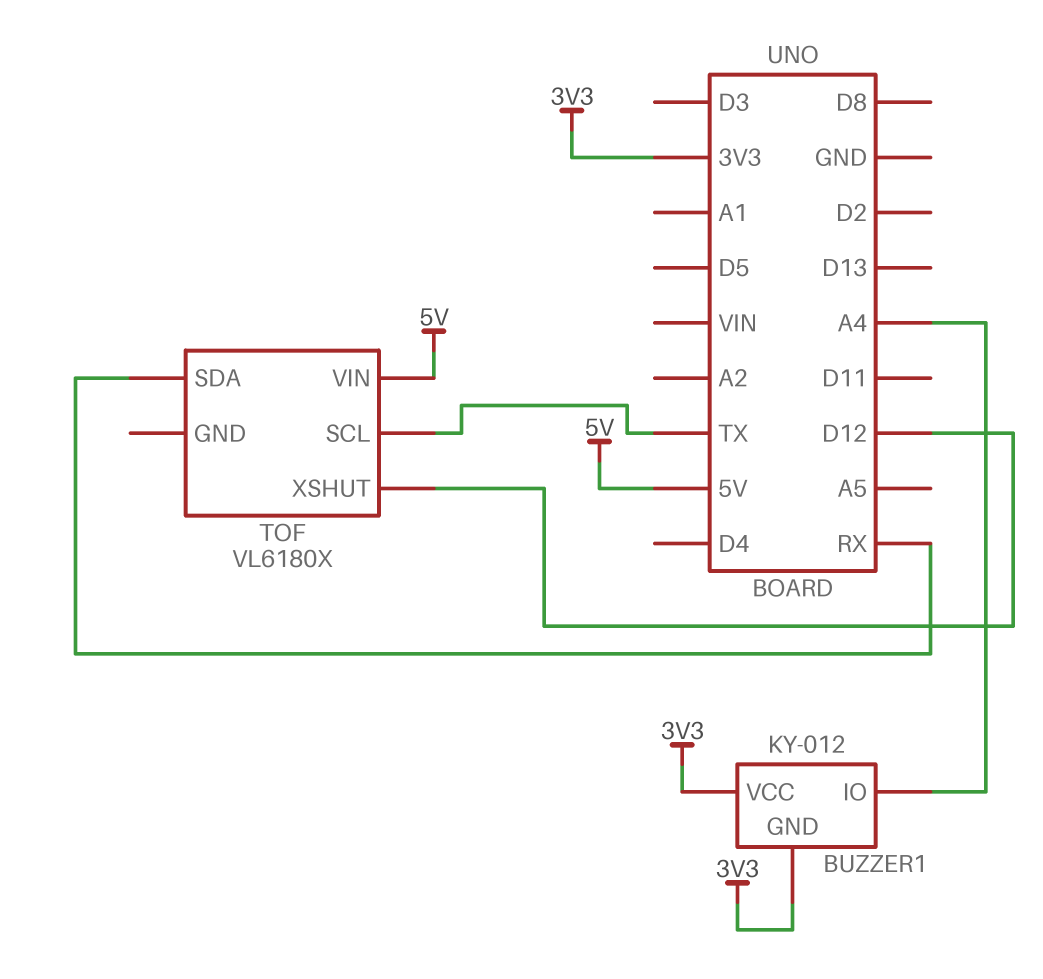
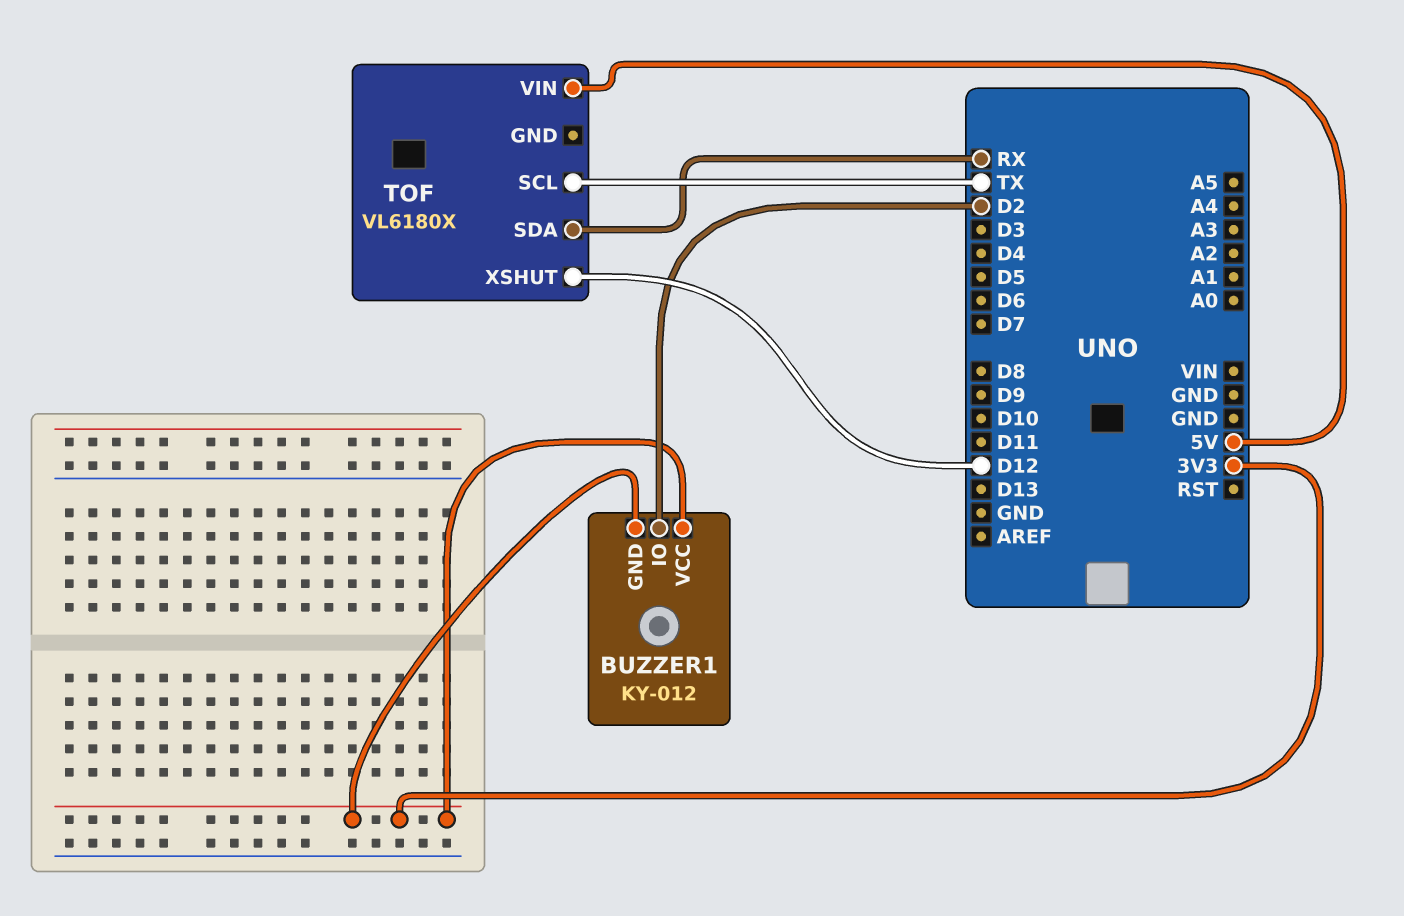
BUZZER1 pin IO: A4 -> D2

